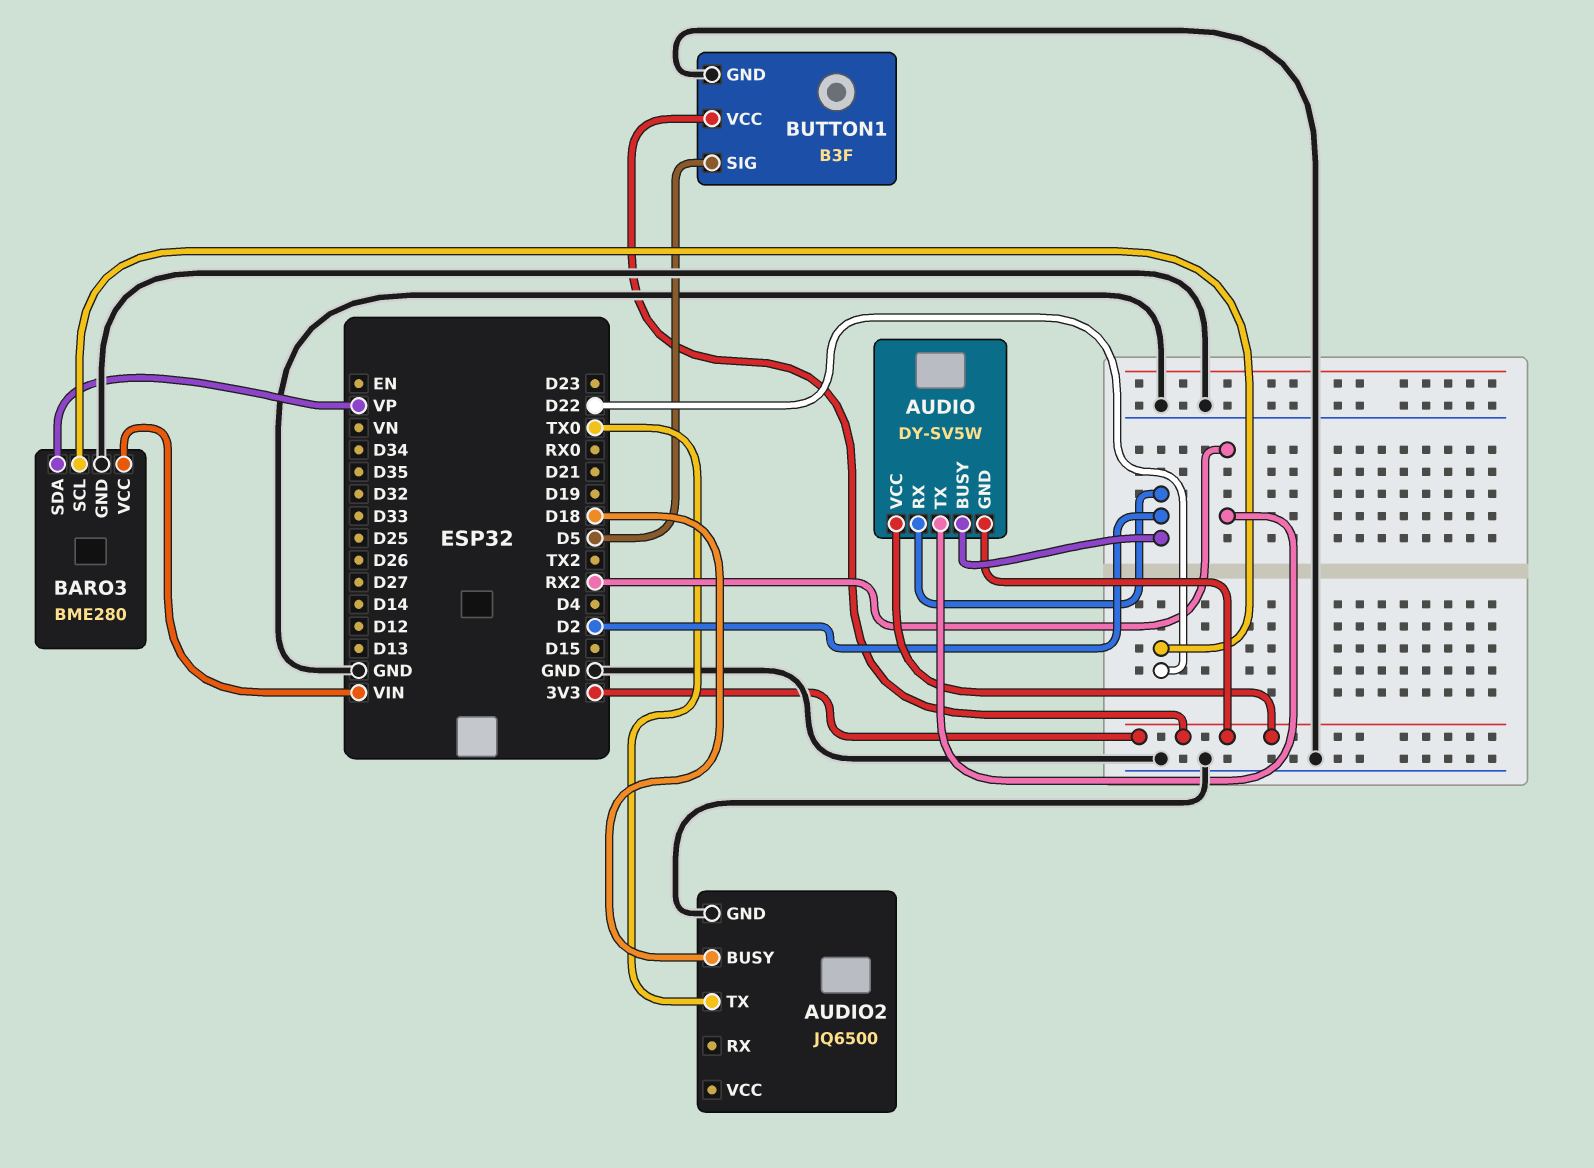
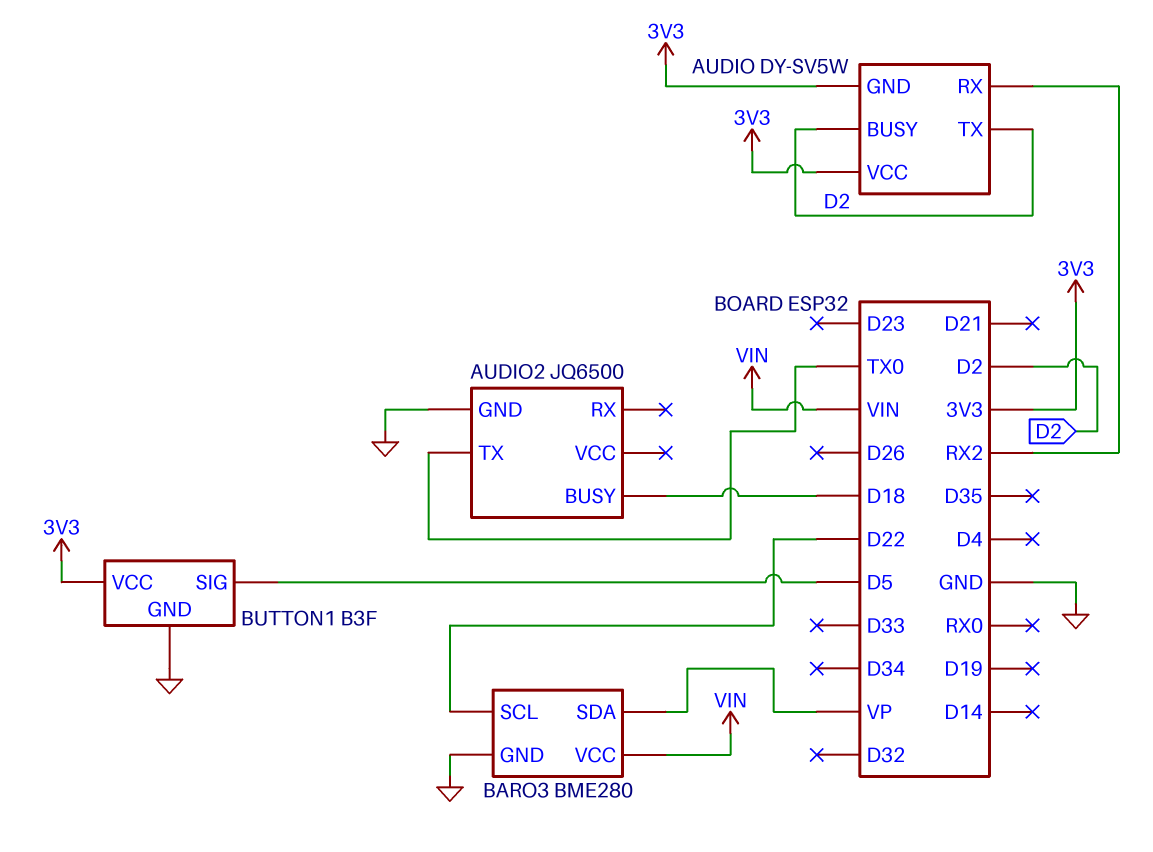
AUDIO pin RX: D2 -> RX2
AUDIO pin TX: RX2 -> D2

